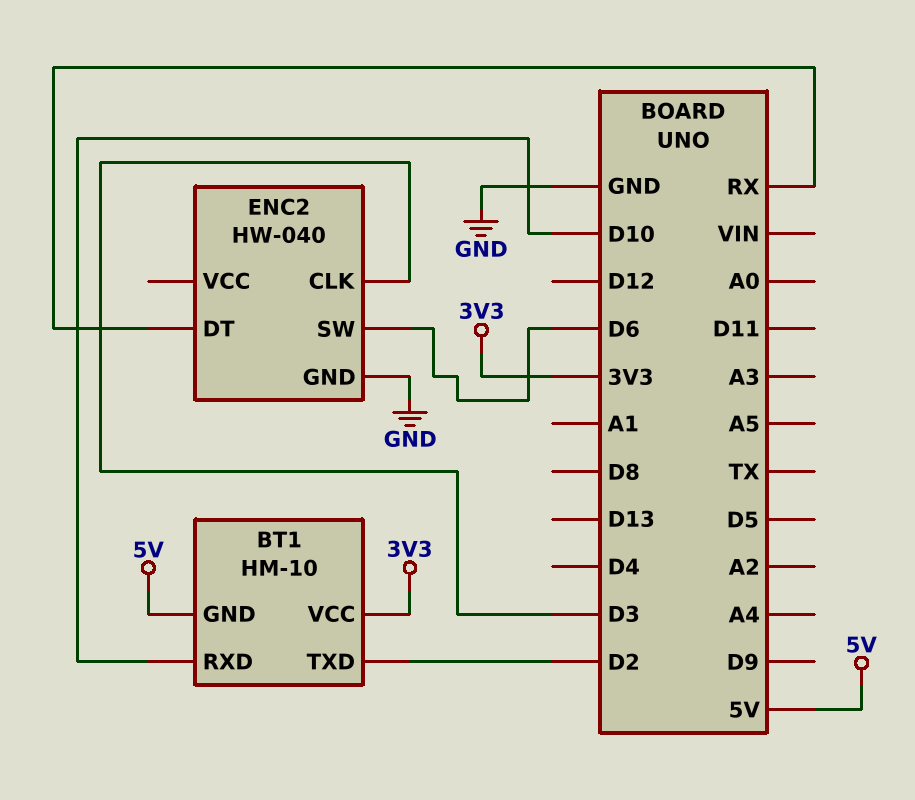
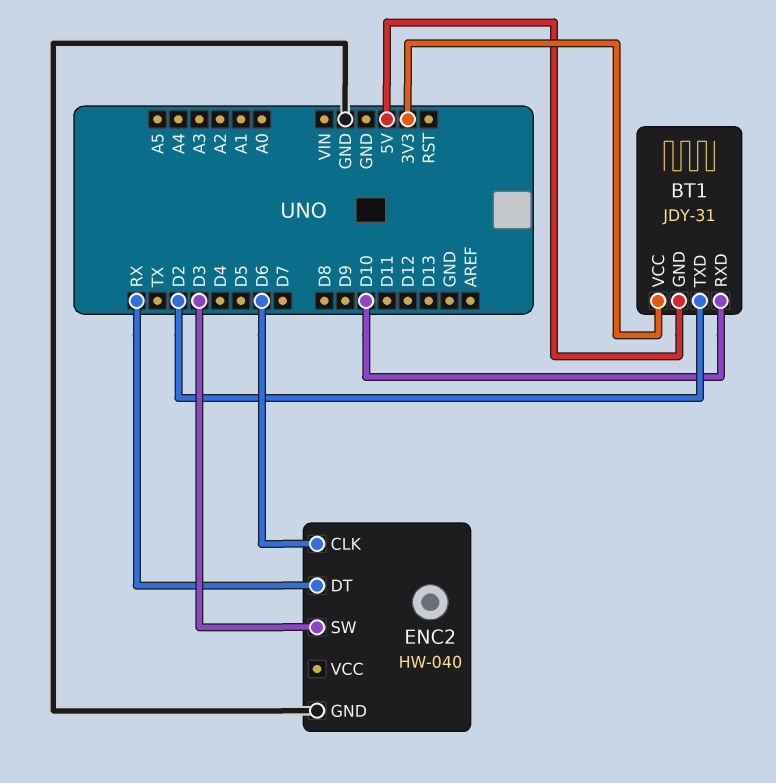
BT1: HM-10 -> JDY-31
ENC2 pin CLK: D3 -> D6
ENC2 pin SW: D6 -> D3

